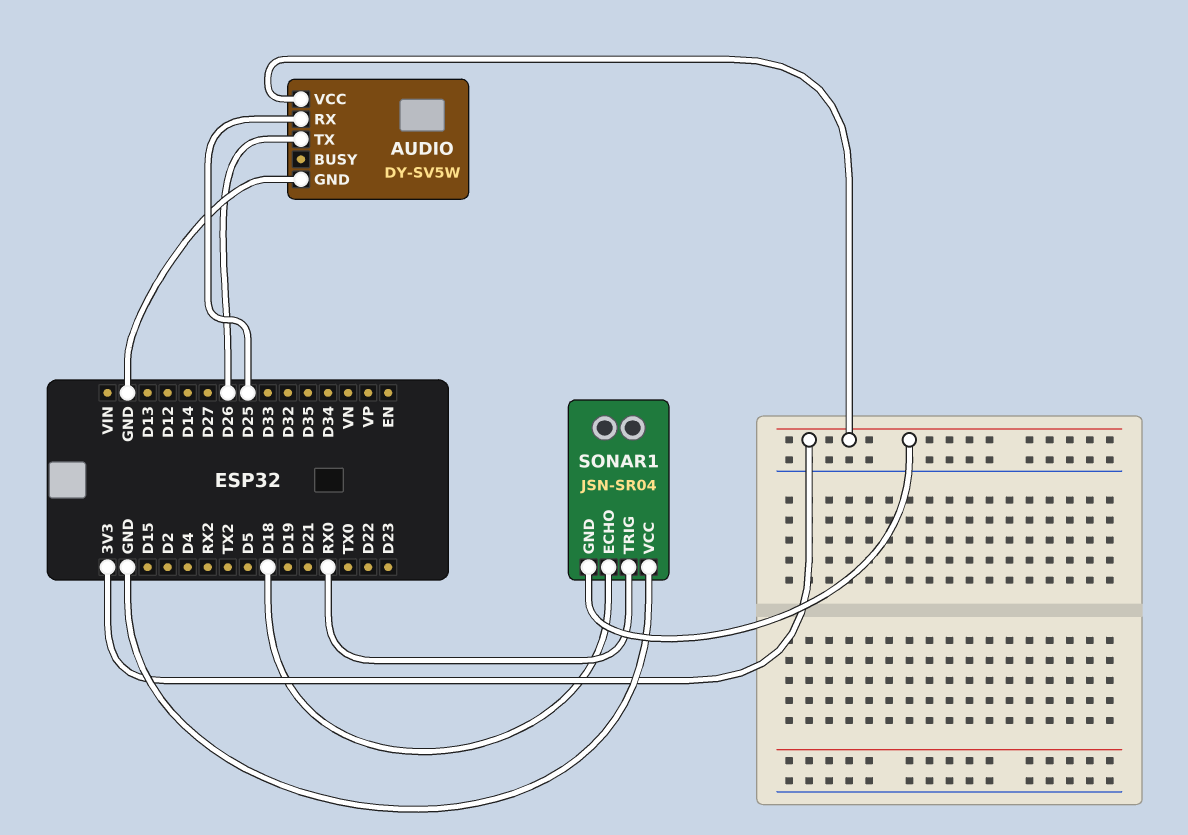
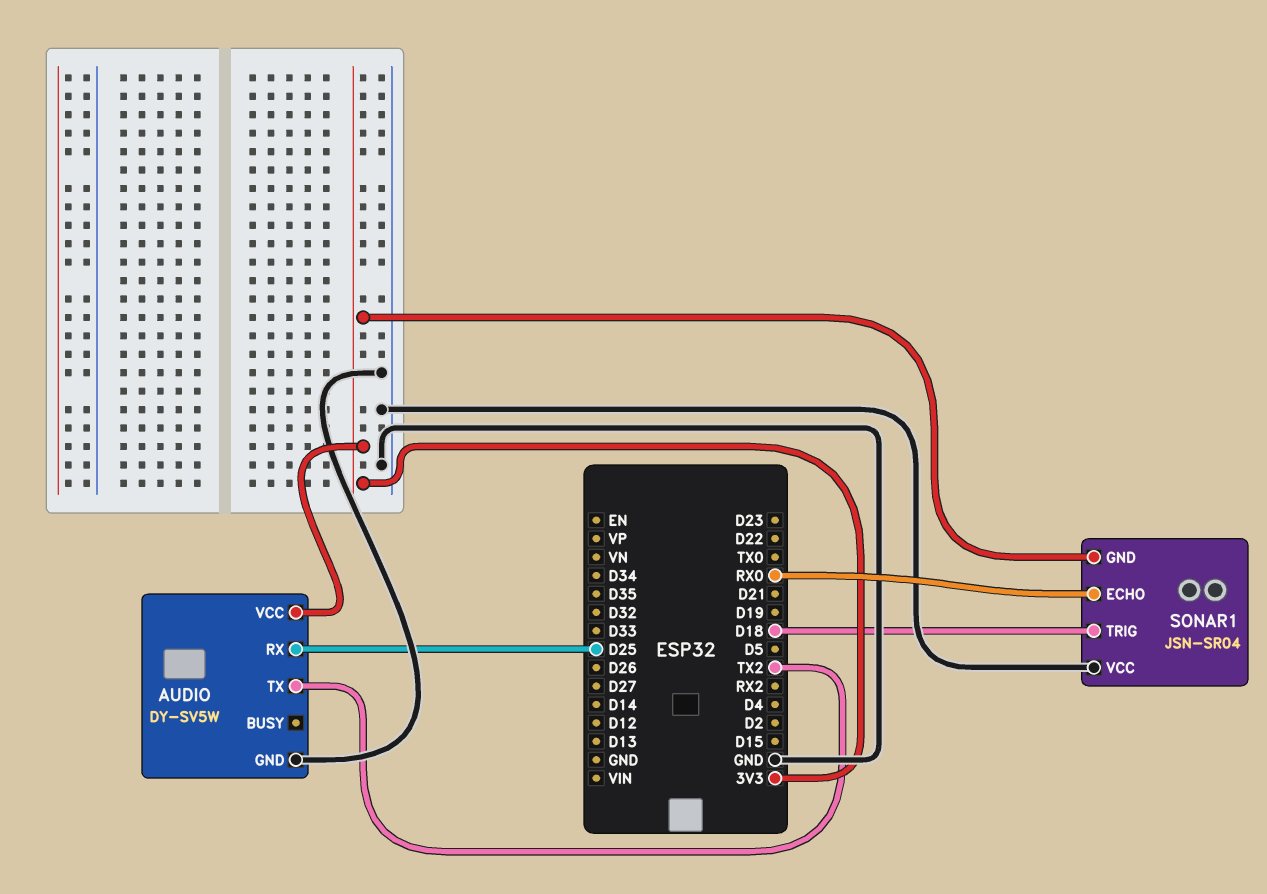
AUDIO pin TX: D26 -> TX2
SONAR1 pin ECHO: D18 -> RX0
SONAR1 pin TRIG: RX0 -> D18

